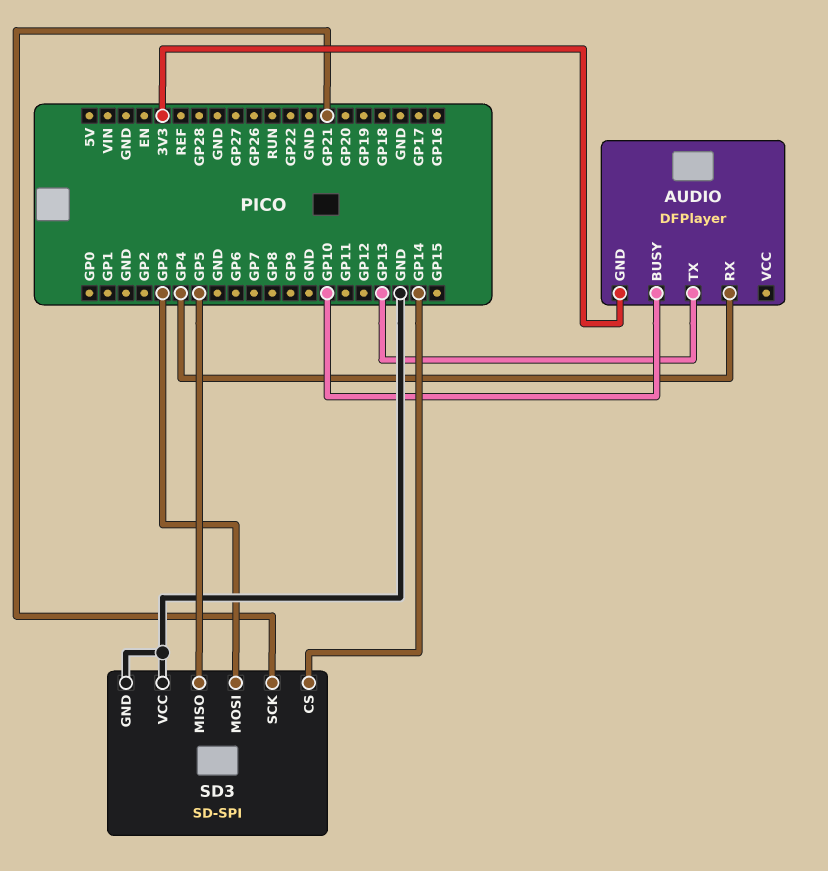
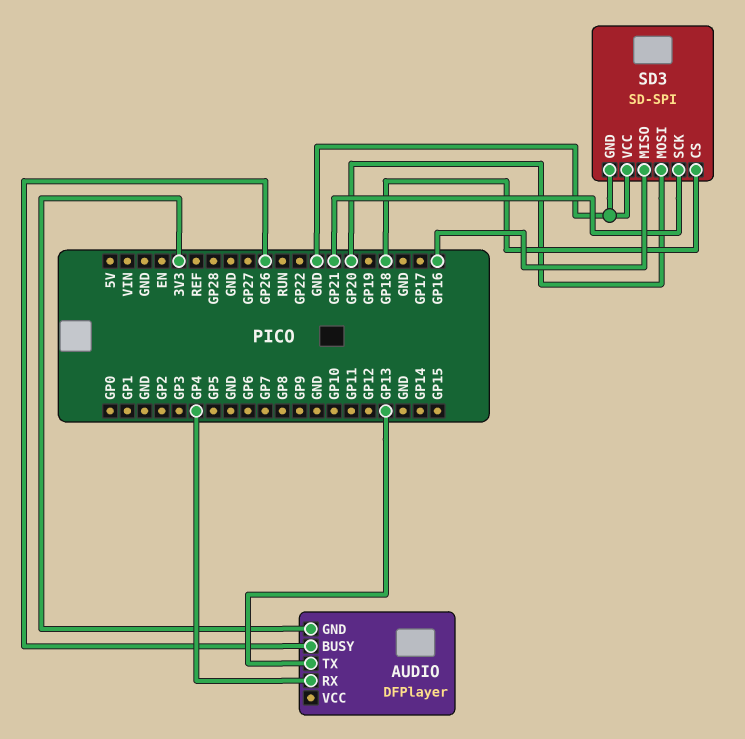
AUDIO pin BUSY: GP10 -> GP26
SD3 pin CS: GP14 -> GP18
SD3 pin MISO: GP5 -> GP16
SD3 pin MOSI: GP3 -> GP20

